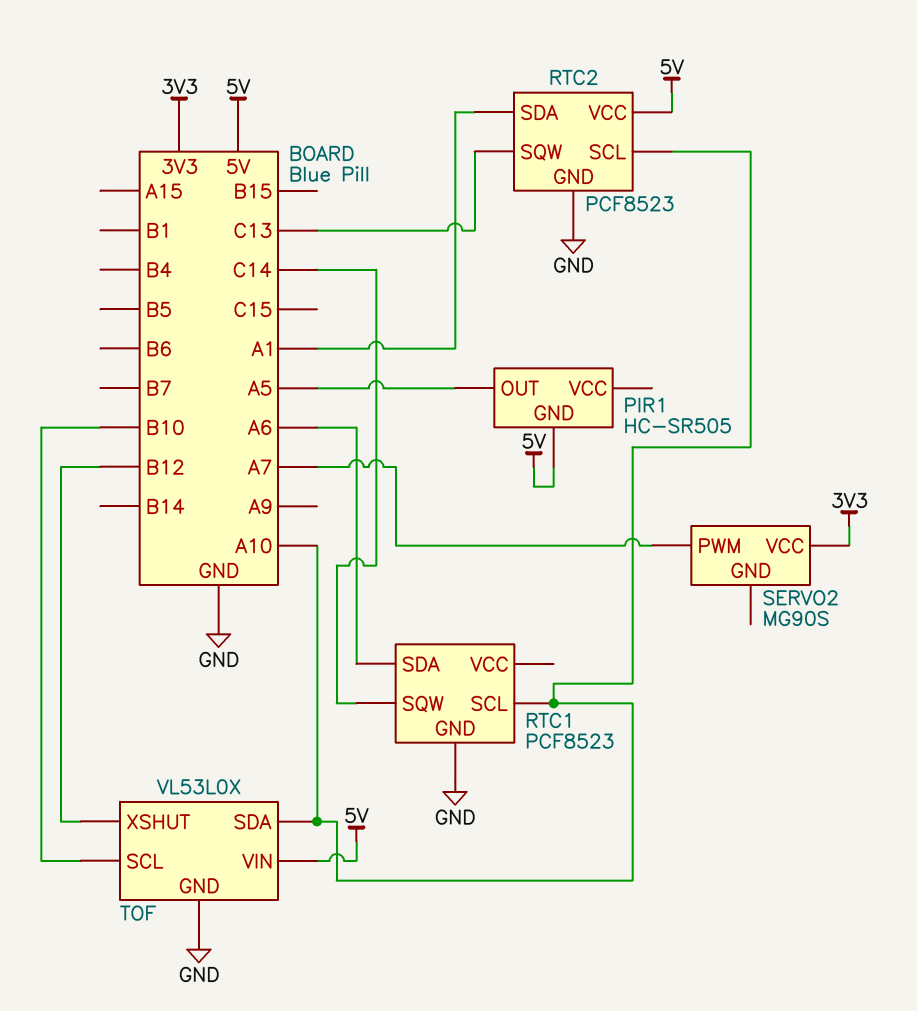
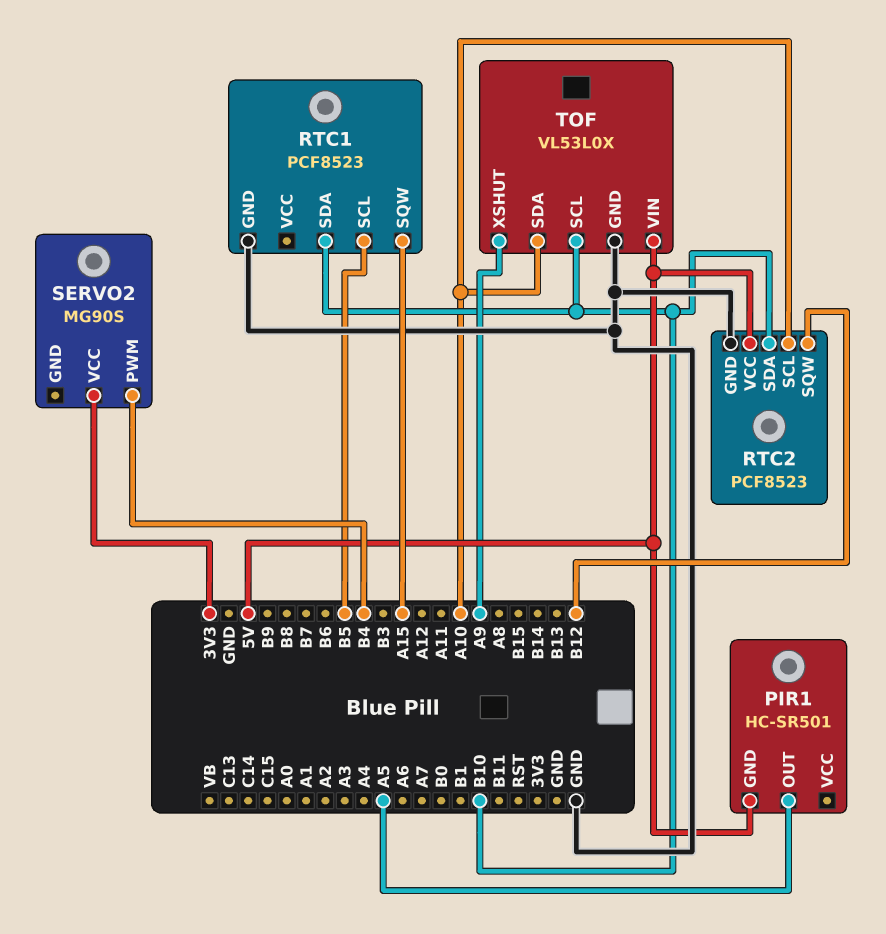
PIR1: HC-SR505 -> HC-SR501
RTC1 pin SCL: A10 -> B5
RTC1 pin SDA: A6 -> B10
RTC1 pin SQW: C14 -> A15
RTC2 pin SDA: A1 -> B10
RTC2 pin SQW: C13 -> B12
SERVO2 pin PWM: A7 -> B4
TOF pin XSHUT: B12 -> A9

